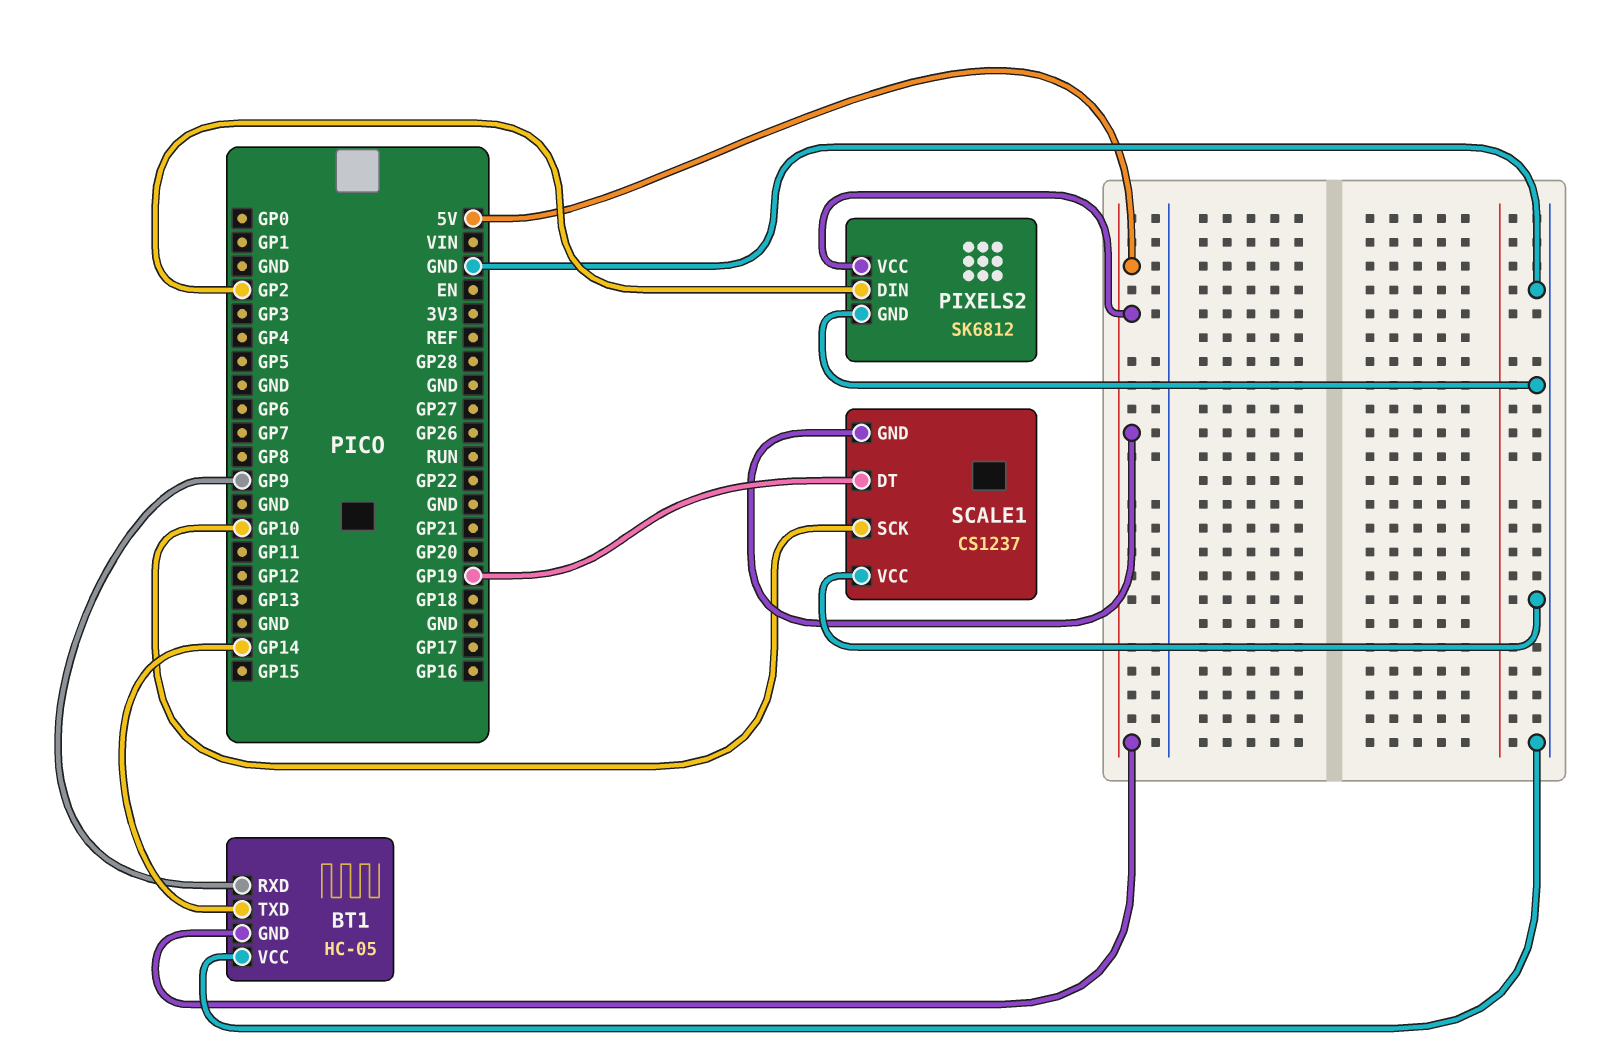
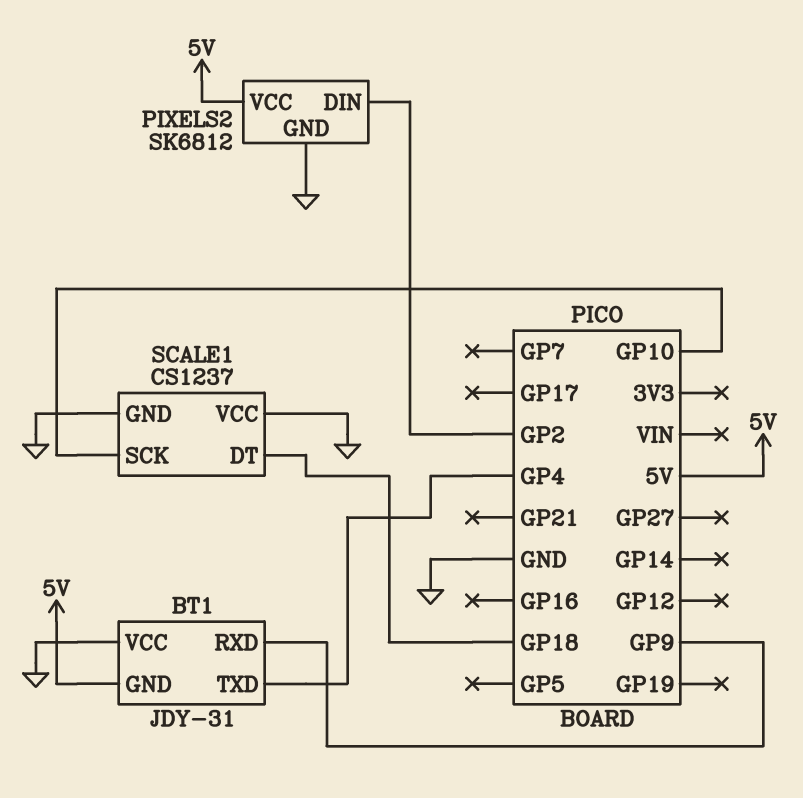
BT1: HC-05 -> JDY-31
BT1 pin TXD: GP14 -> GP4
SCALE1 pin DT: GP19 -> GP18
SCALE1 pin GND: 5V -> GND

